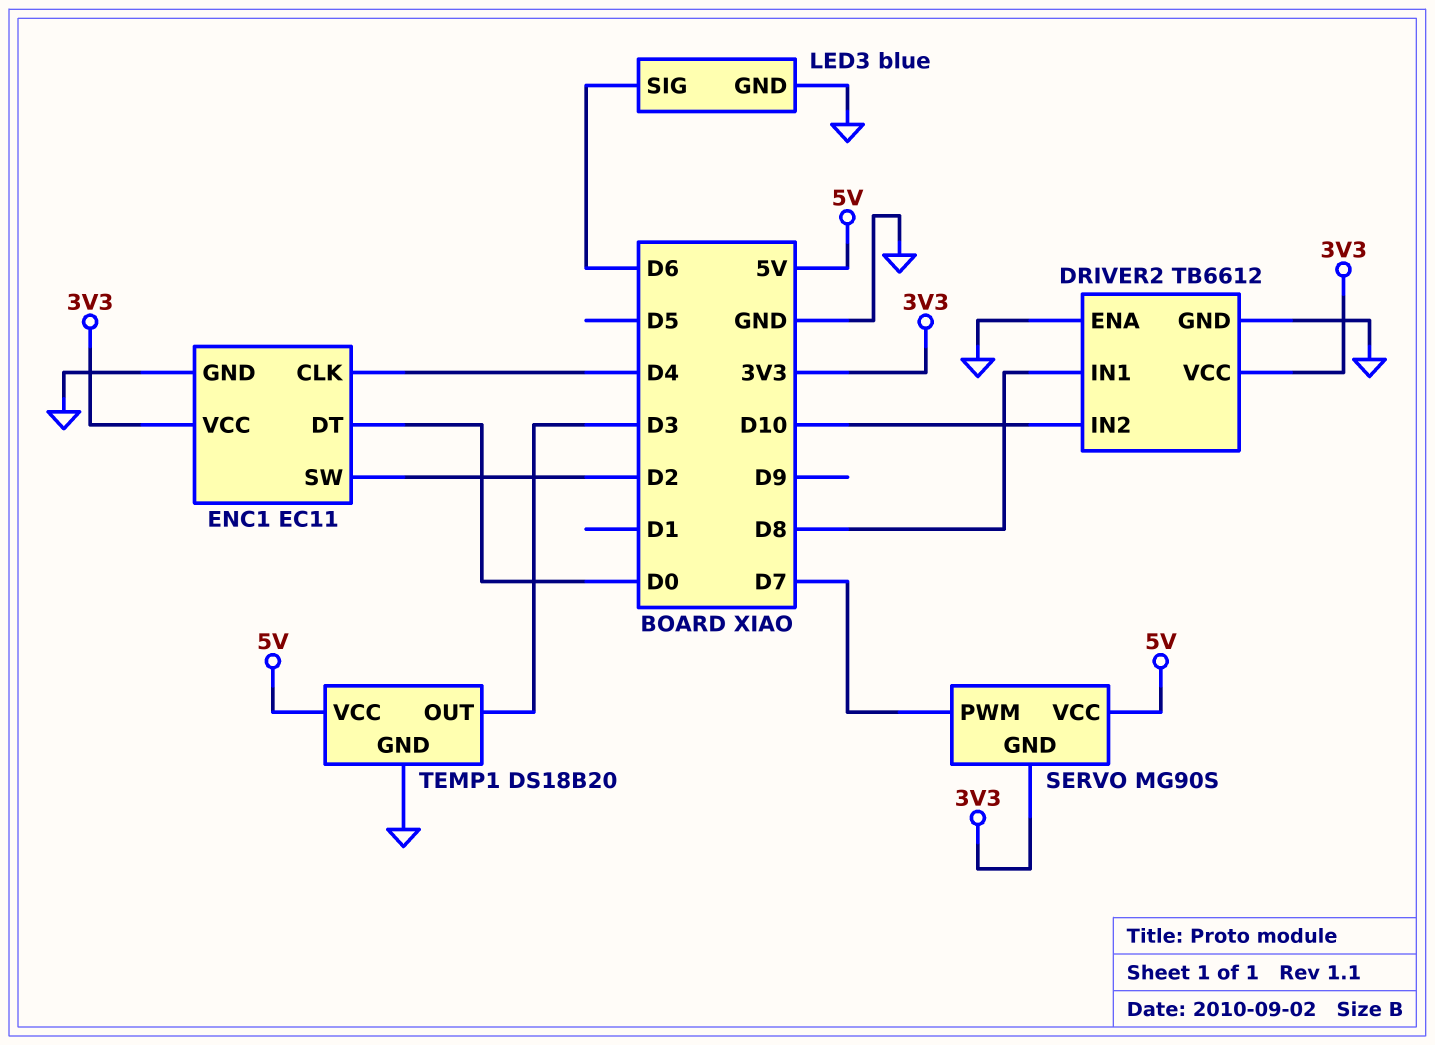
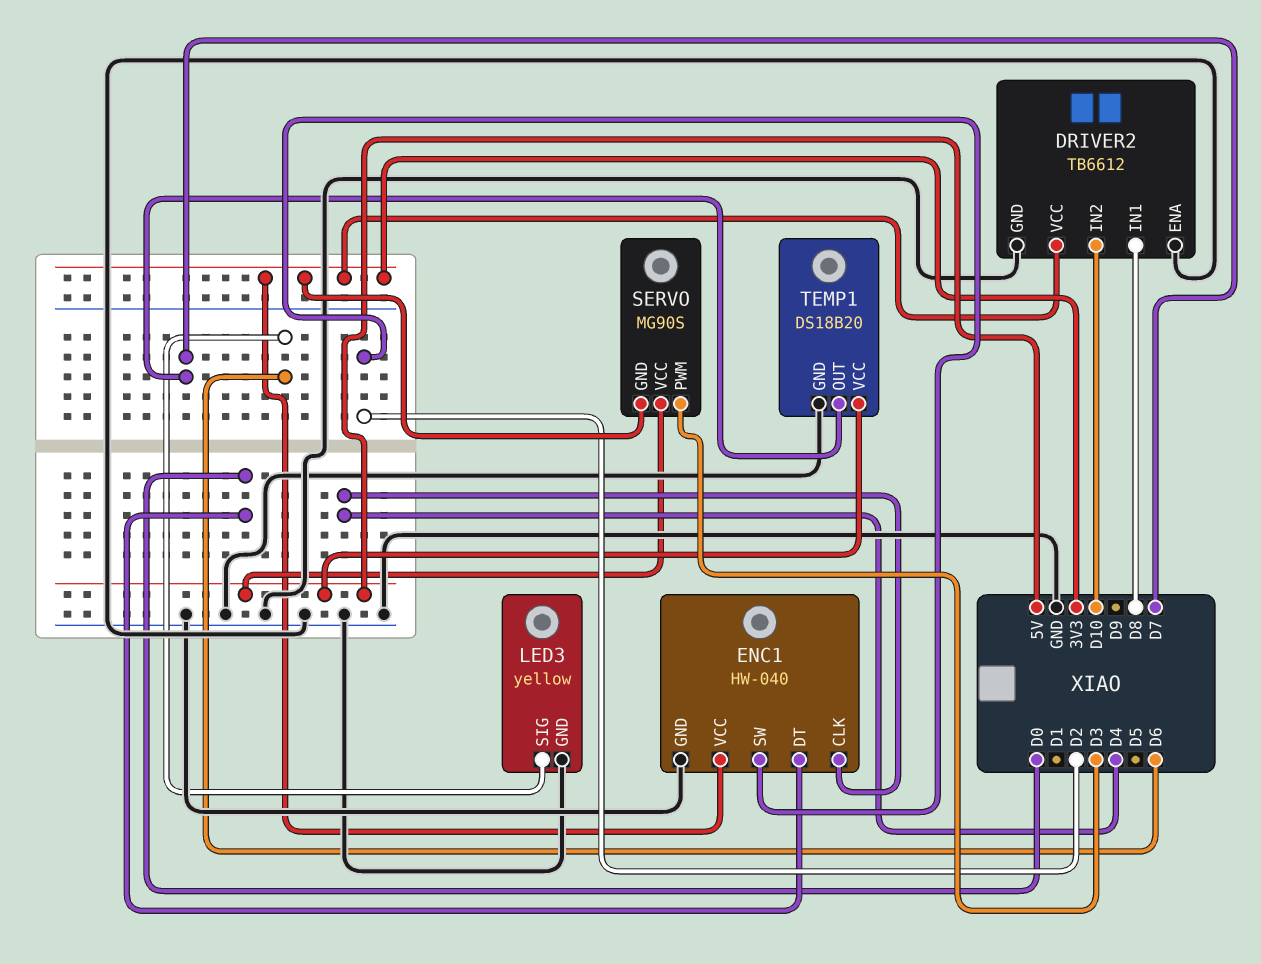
ENC1: EC11 -> HW-040
LED3: blue -> yellow
SERVO pin PWM: D7 -> D3
TEMP1 pin OUT: D3 -> D7

